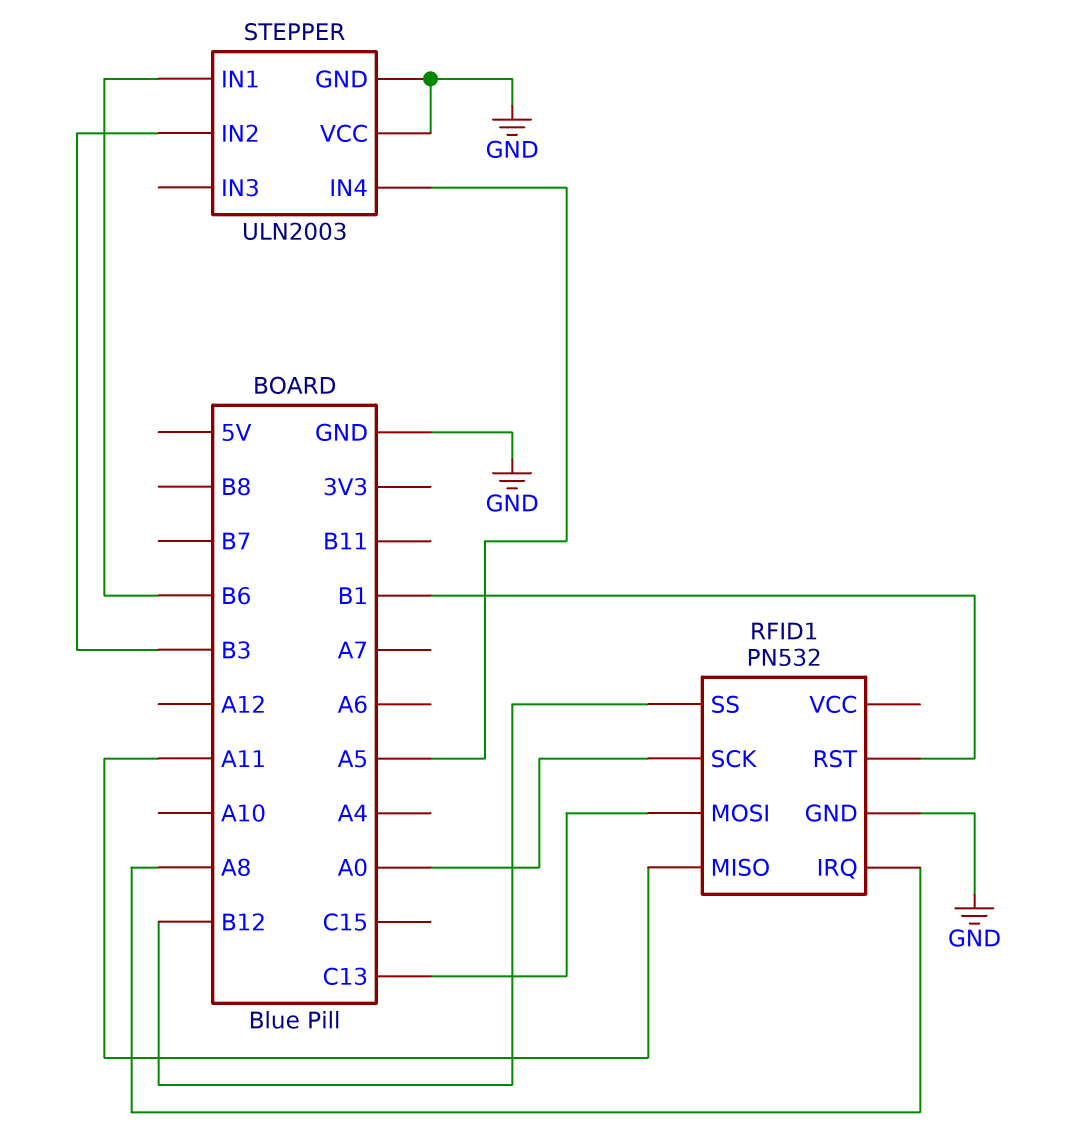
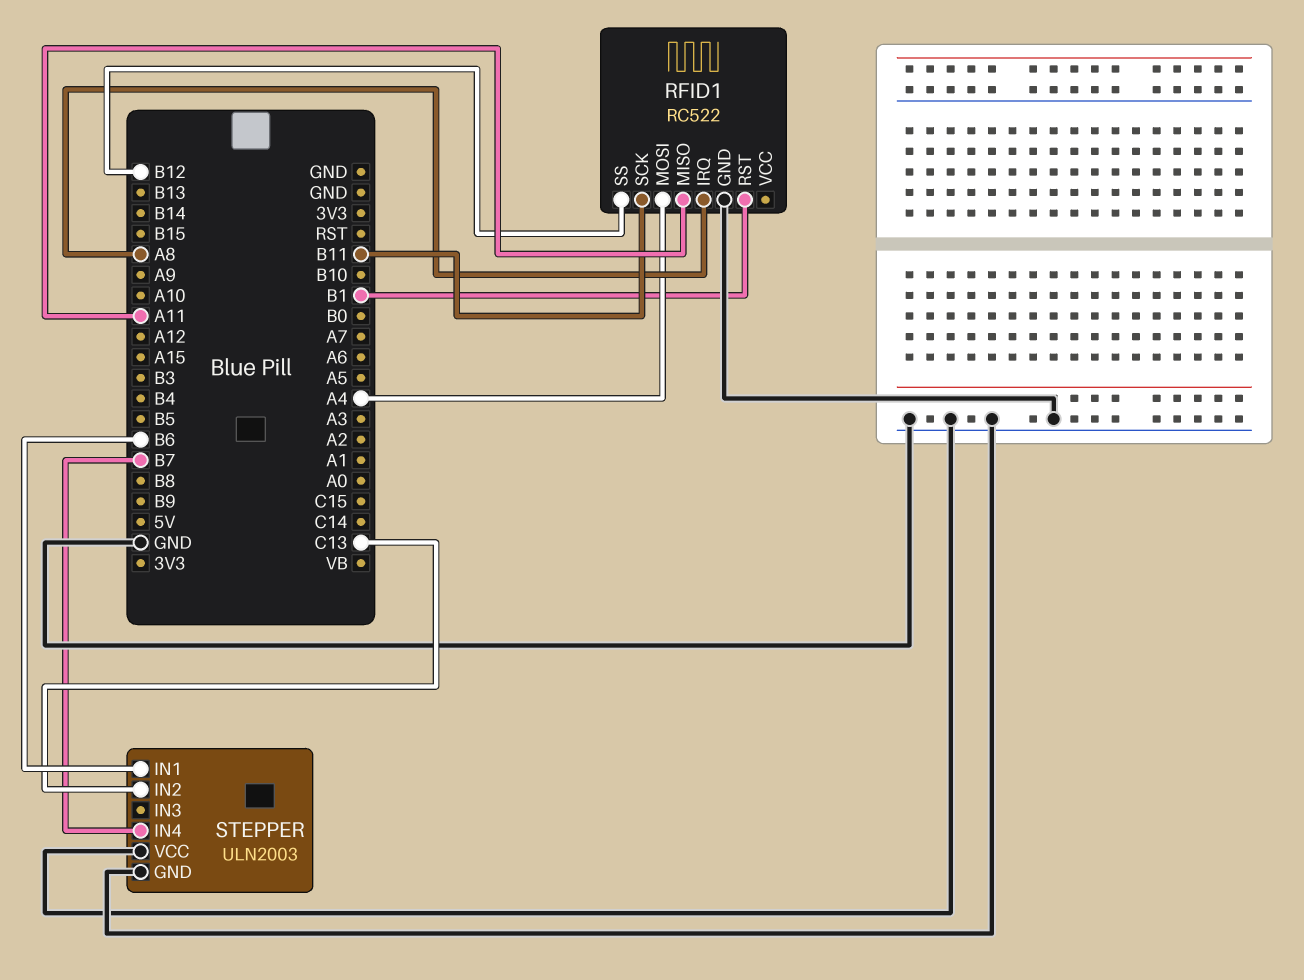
RFID1: PN532 -> RC522
RFID1 pin MOSI: C13 -> A4
RFID1 pin SCK: A0 -> B11
STEPPER pin IN2: B3 -> C13
STEPPER pin IN4: A5 -> B7

